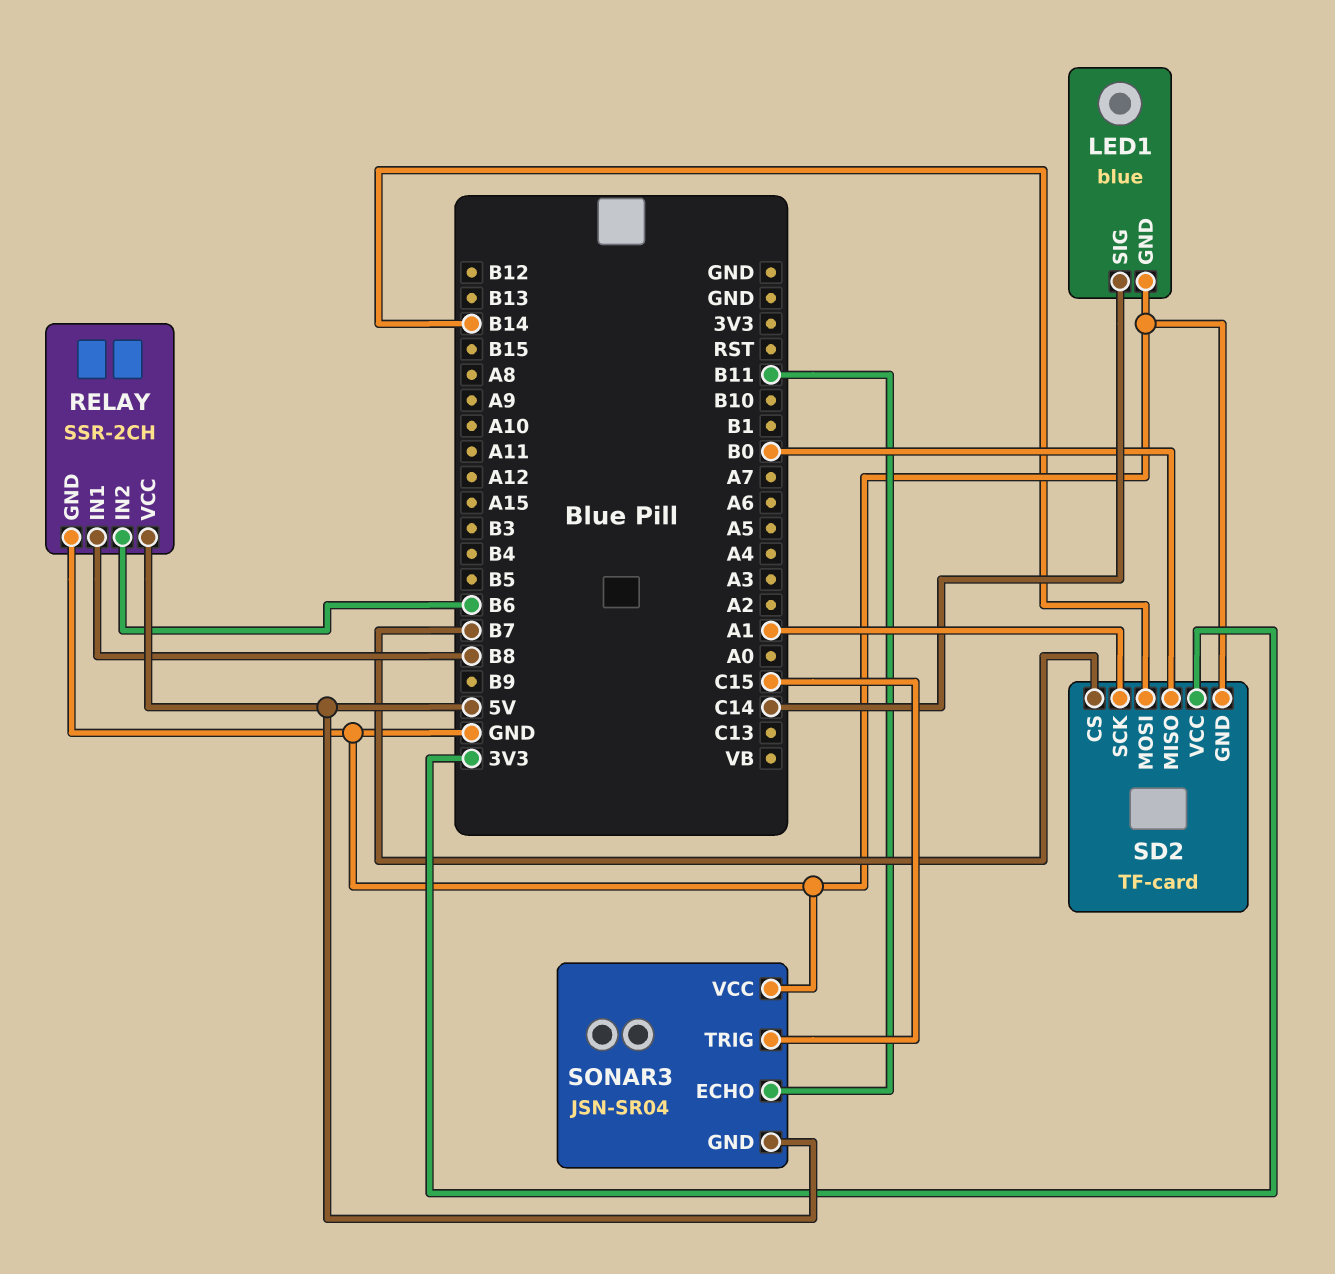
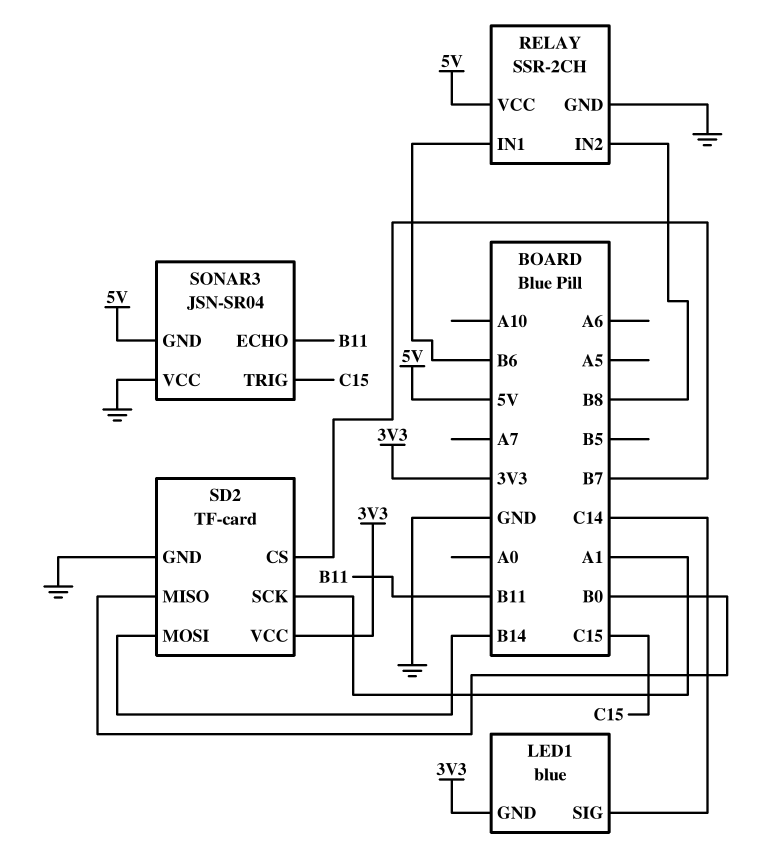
LED1 pin GND: GND -> 3V3
RELAY pin IN1: B8 -> B6
RELAY pin IN2: B6 -> B8

